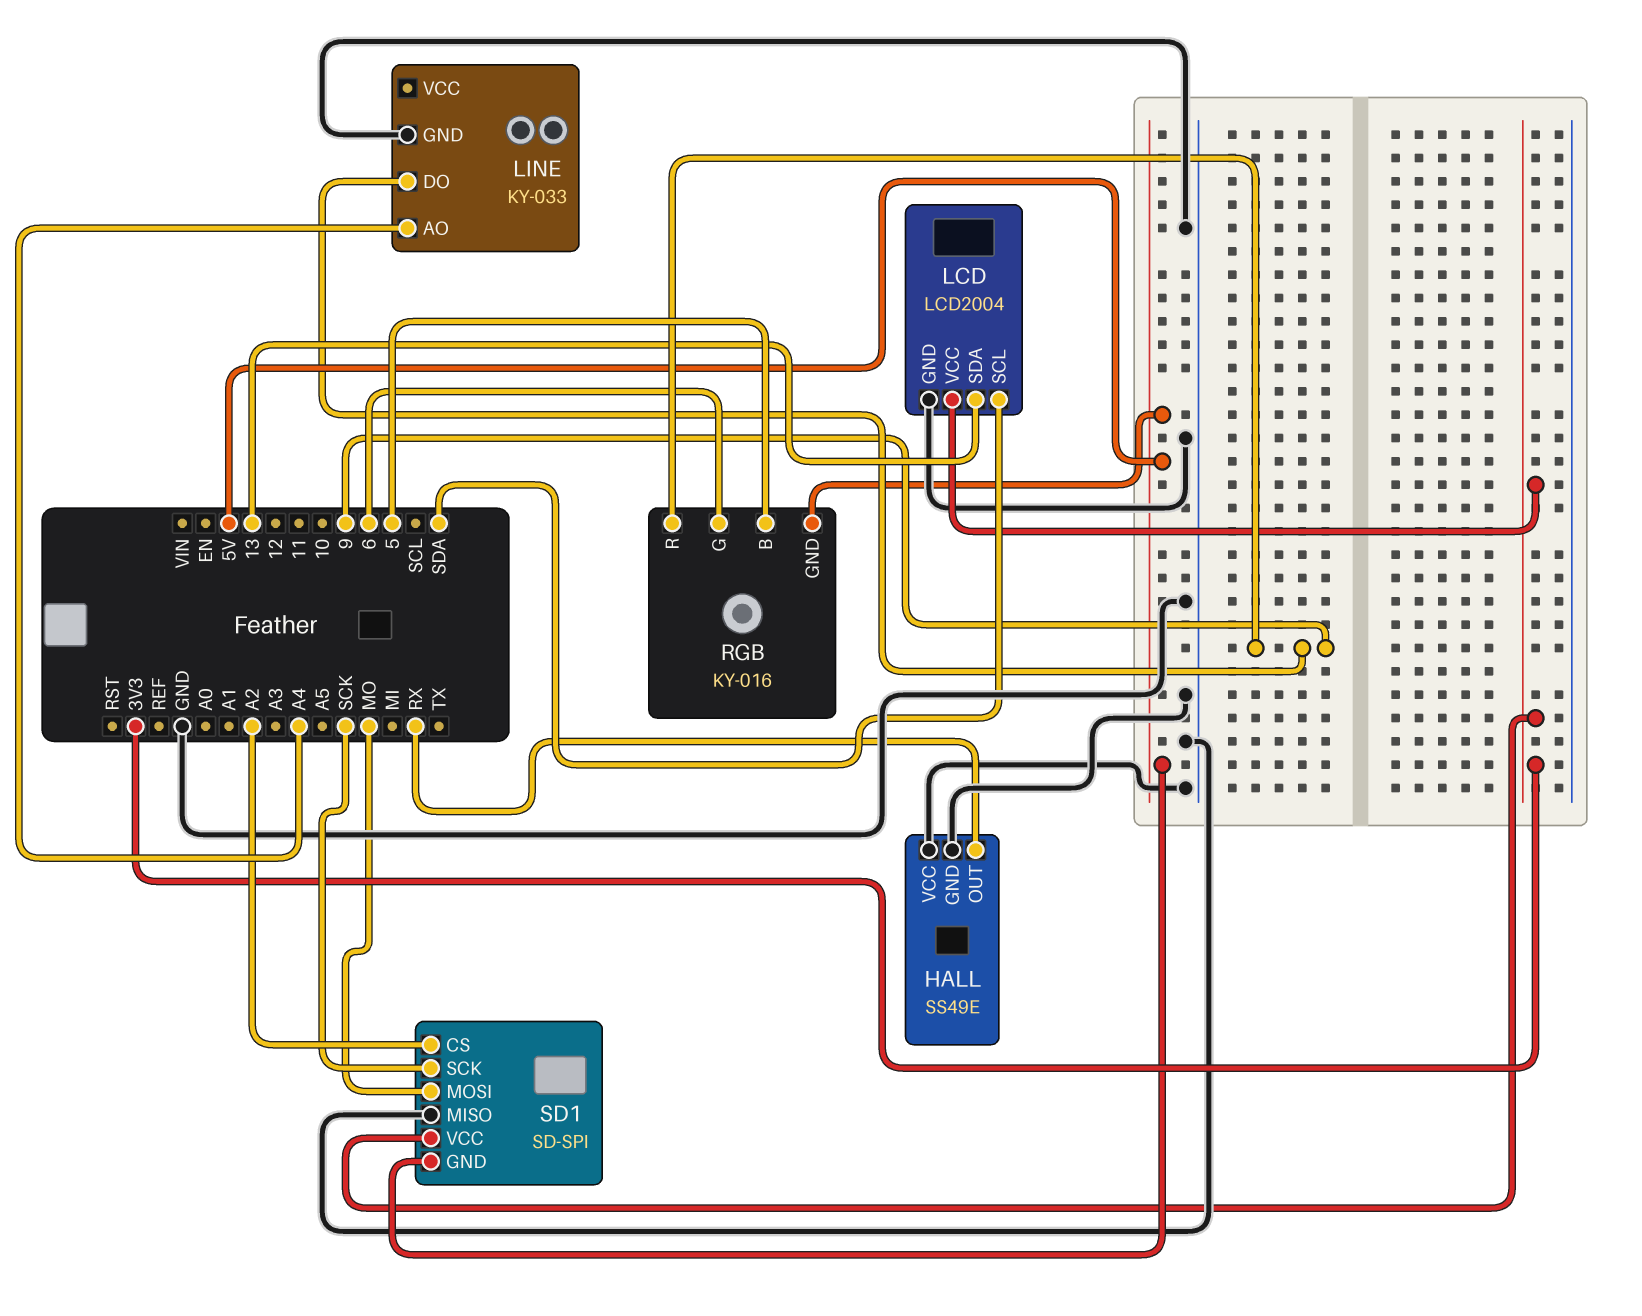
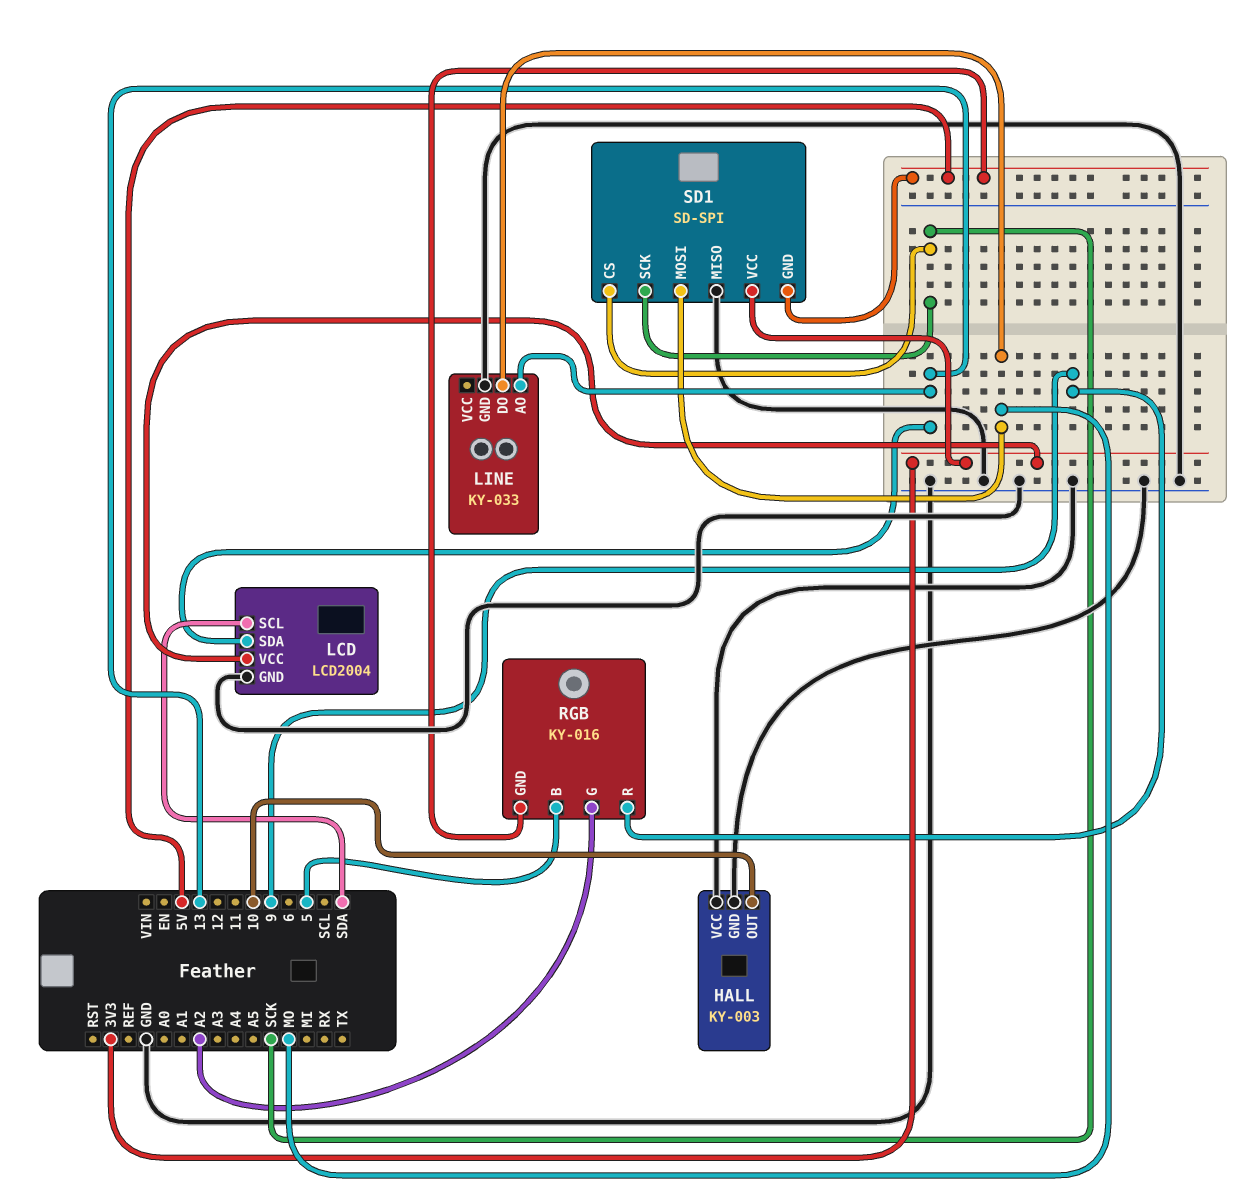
HALL: SS49E -> KY-003
HALL pin OUT: RX -> 10
LINE pin AO: A4 -> 13
LINE pin DO: 9 -> MO
RGB pin G: 6 -> A2
SD1 pin CS: A2 -> SCK

